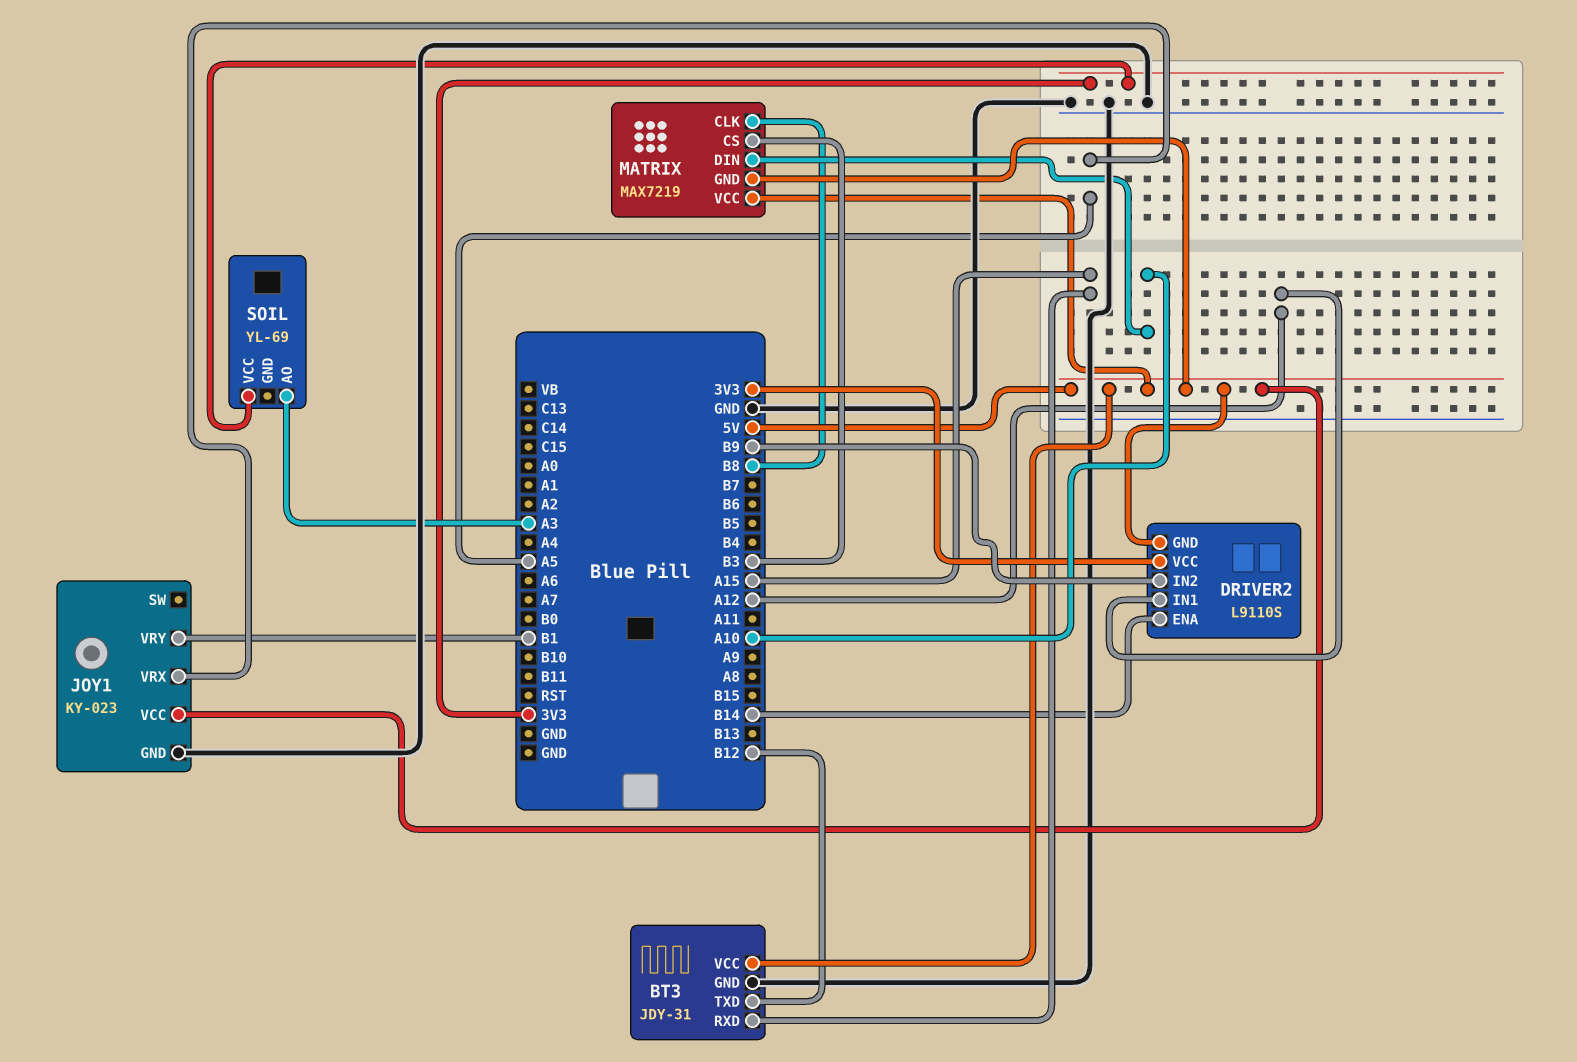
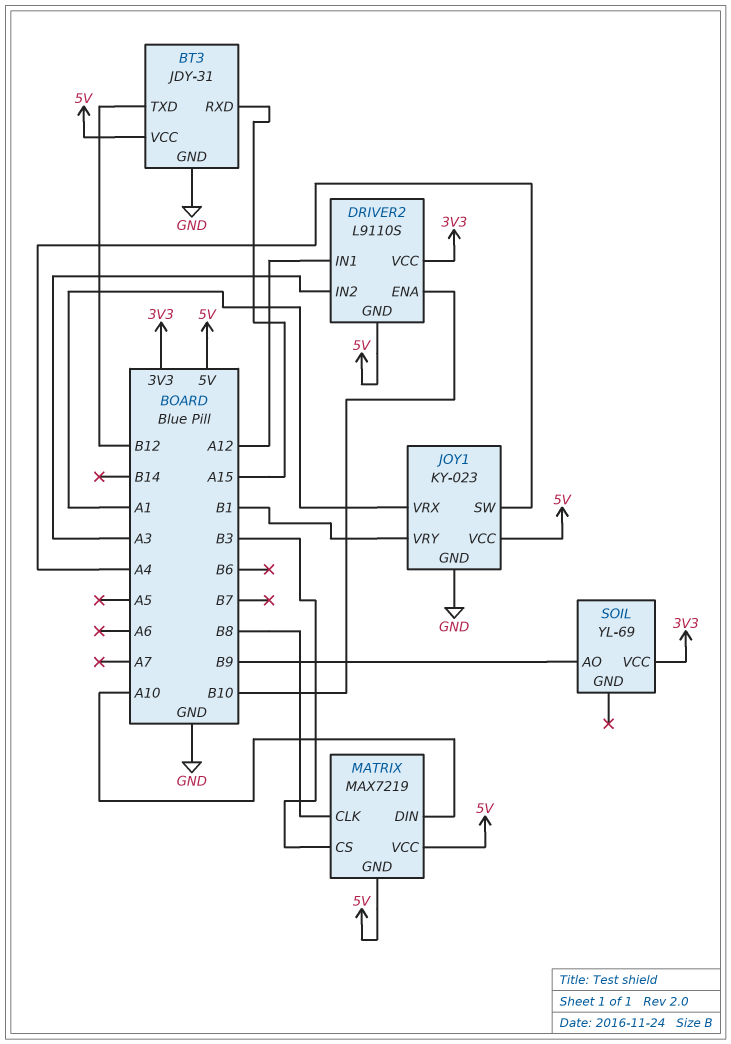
DRIVER2 pin ENA: B14 -> B10
DRIVER2 pin IN2: B9 -> A3
JOY1 pin SW: none -> A4
JOY1 pin VRX: A5 -> A1
SOIL pin AO: A3 -> B9

